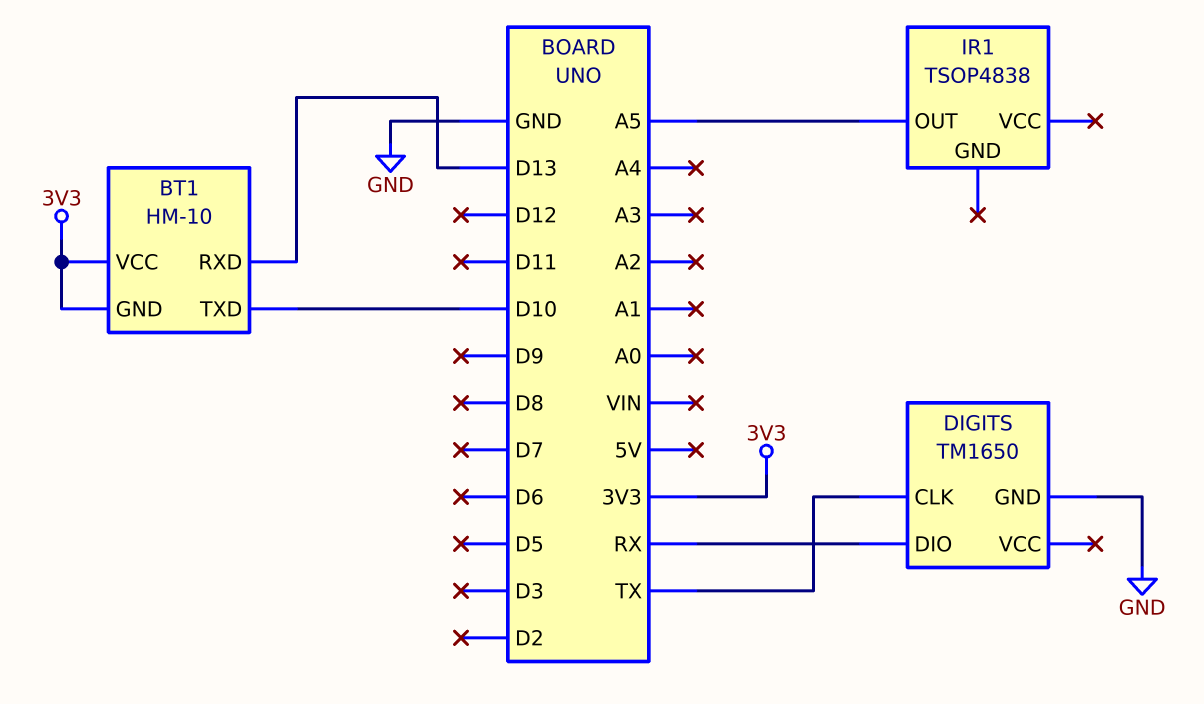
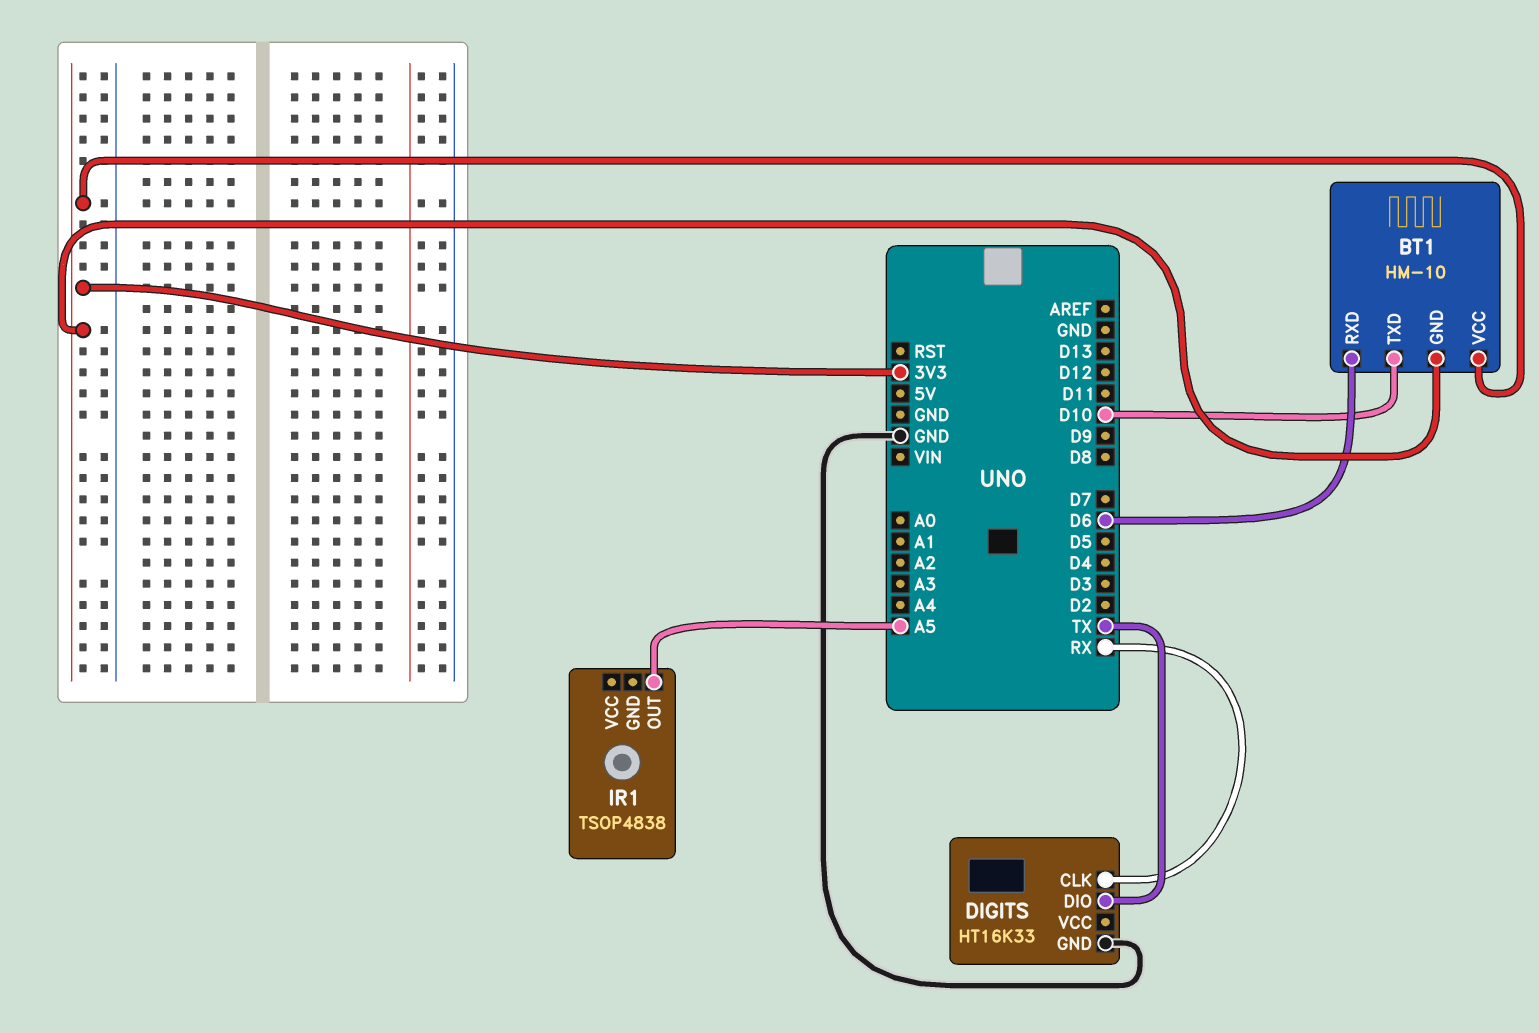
BT1 pin RXD: D13 -> D6
DIGITS: TM1650 -> HT16K33
DIGITS pin CLK: TX -> RX
DIGITS pin DIO: RX -> TX

